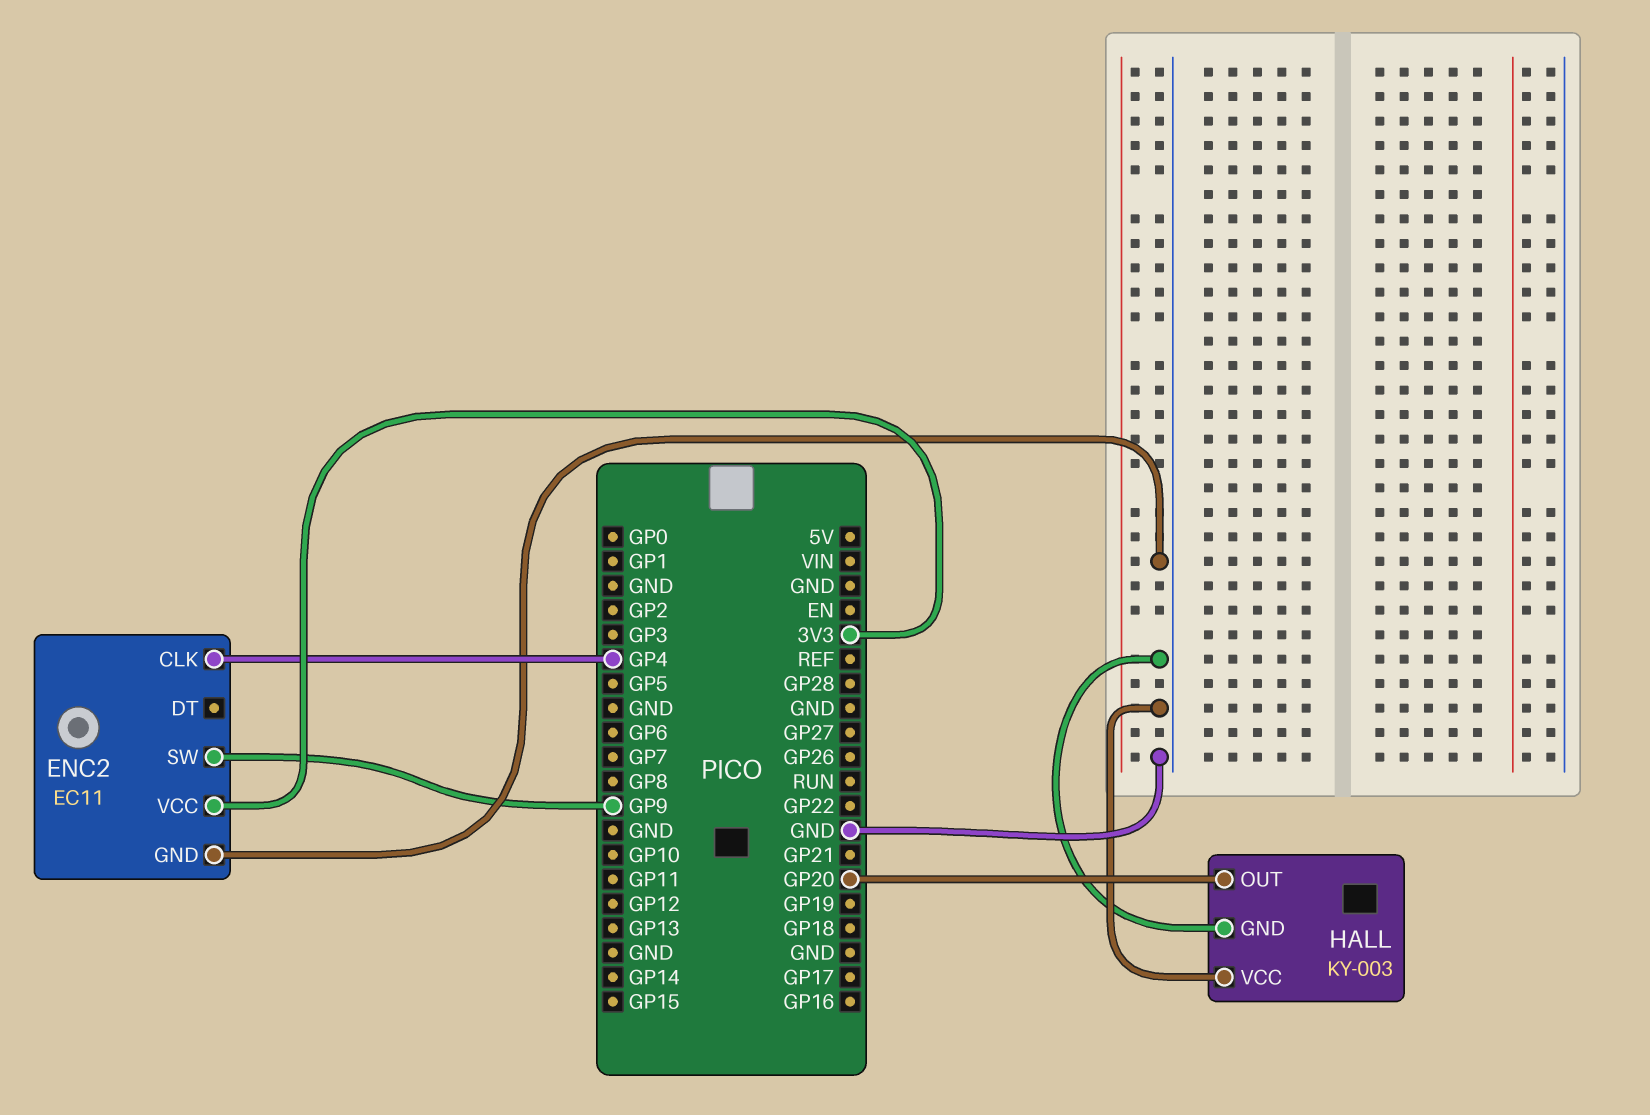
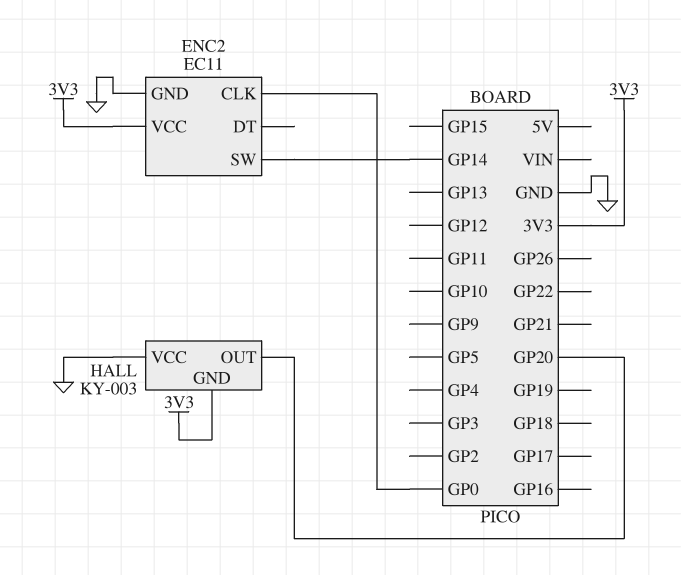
ENC2 pin CLK: GP4 -> GP0
ENC2 pin SW: GP9 -> GP14
HALL pin GND: GND -> 3V3

